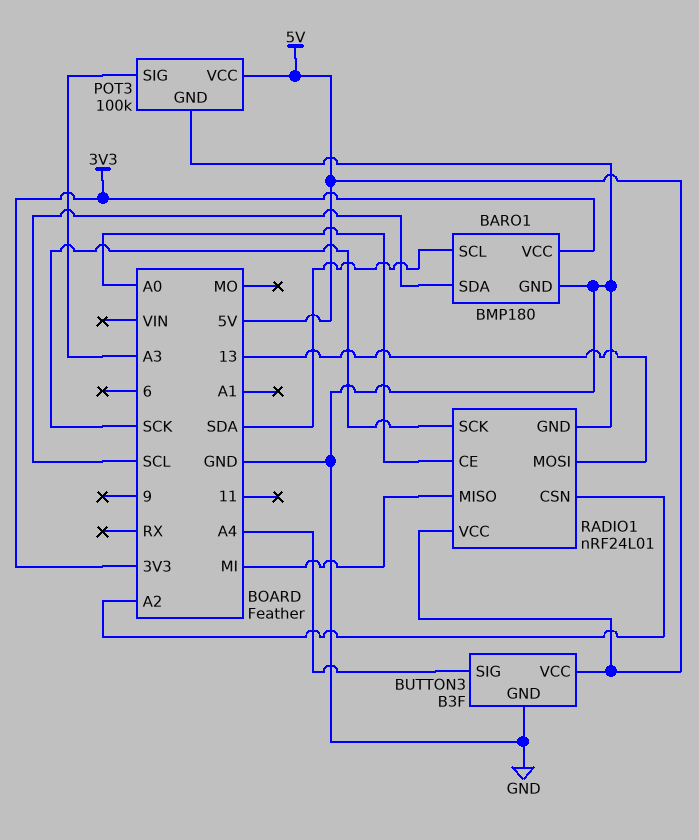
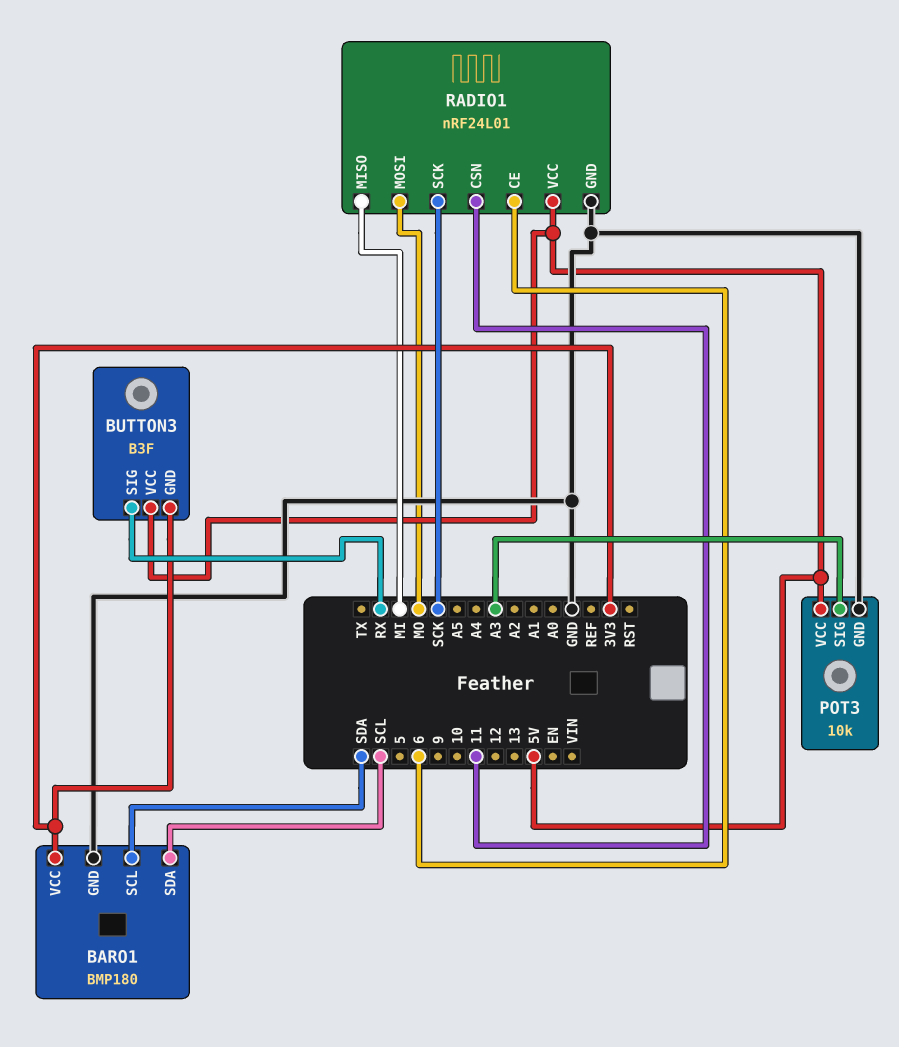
BUTTON3 pin GND: GND -> 3V3
BUTTON3 pin SIG: A4 -> RX
POT3: 100k -> 10k
RADIO1 pin CE: A0 -> 6
RADIO1 pin CSN: A2 -> 11
RADIO1 pin MOSI: 13 -> MO

